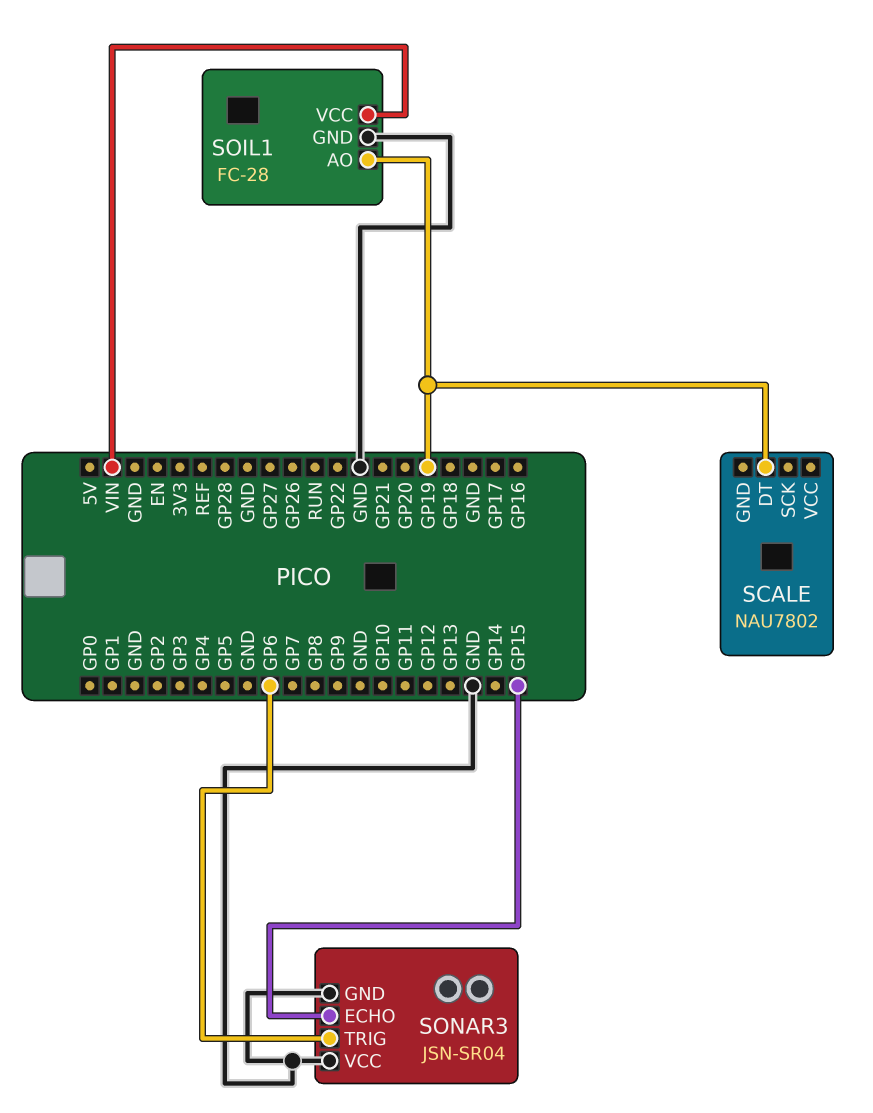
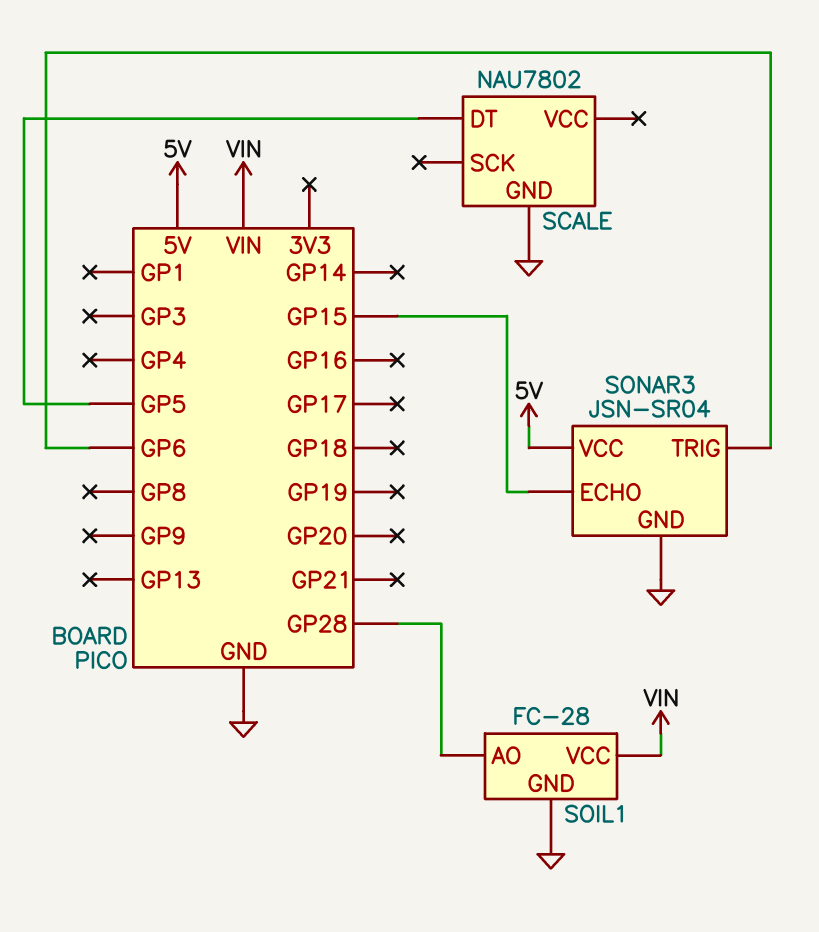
SCALE pin DT: GP19 -> GP5
SCALE pin GND: none -> GND
SOIL1 pin AO: GP19 -> GP28
SONAR3 pin VCC: GND -> 5V

